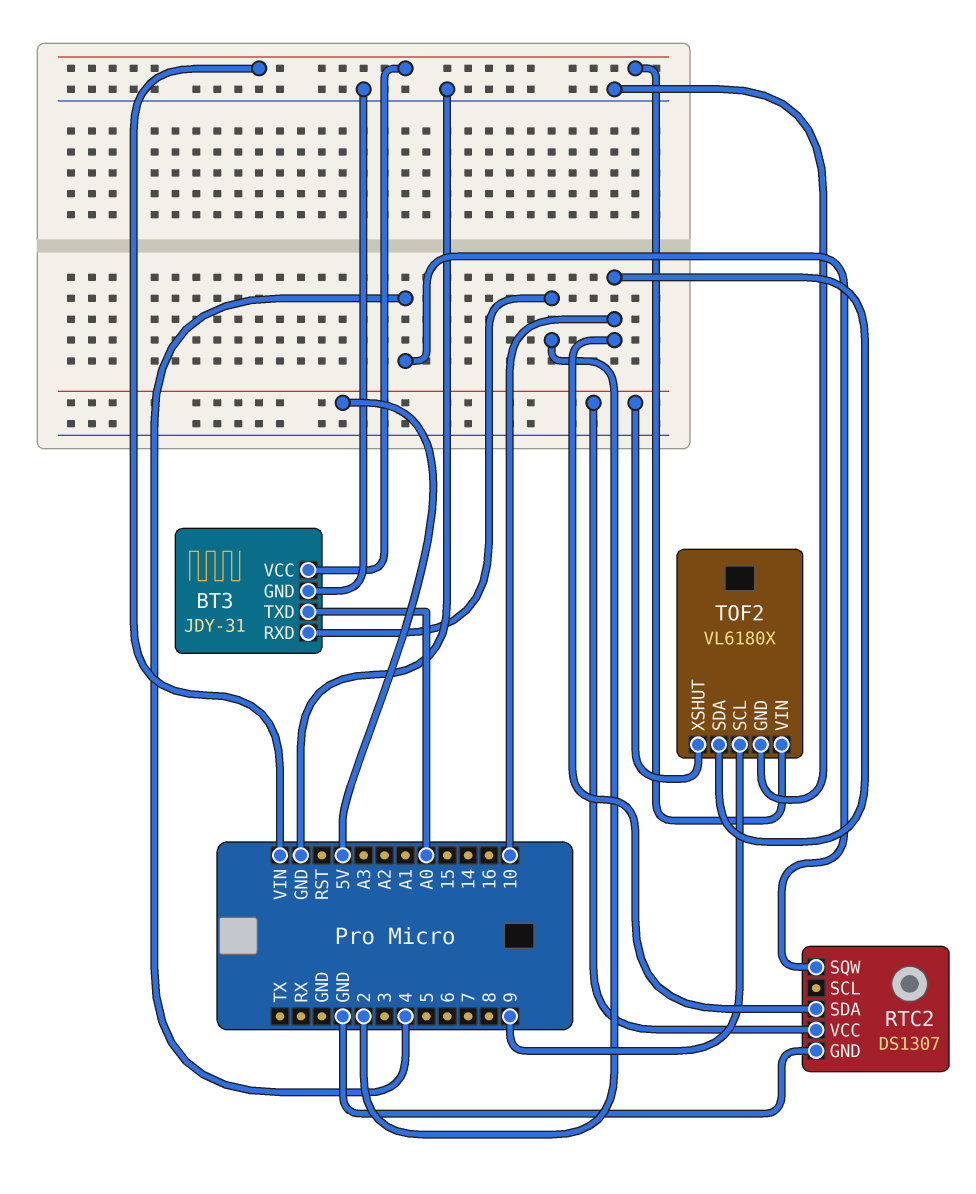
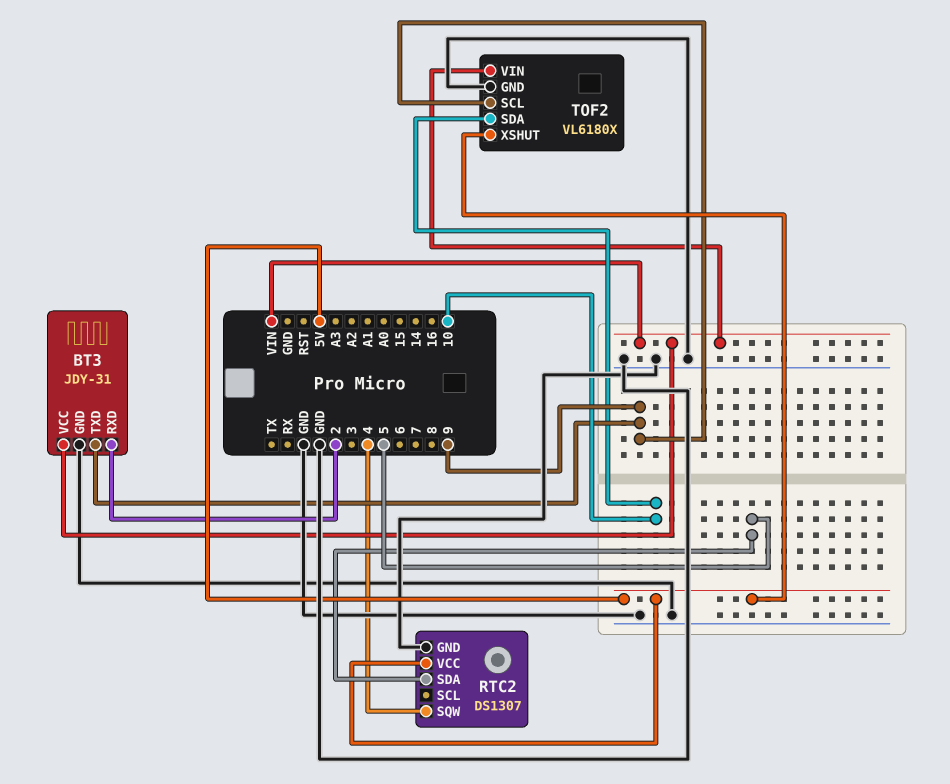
BT3 pin TXD: A0 -> 9
RTC2 pin SDA: 10 -> 5

